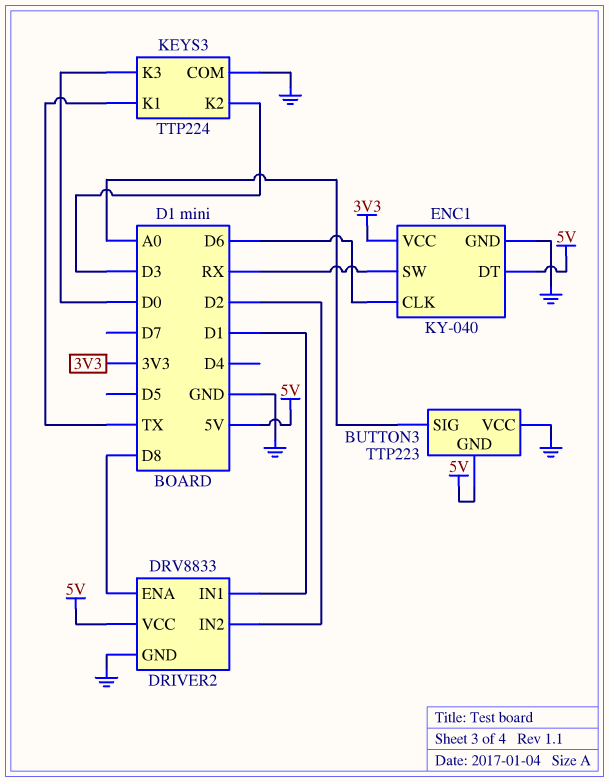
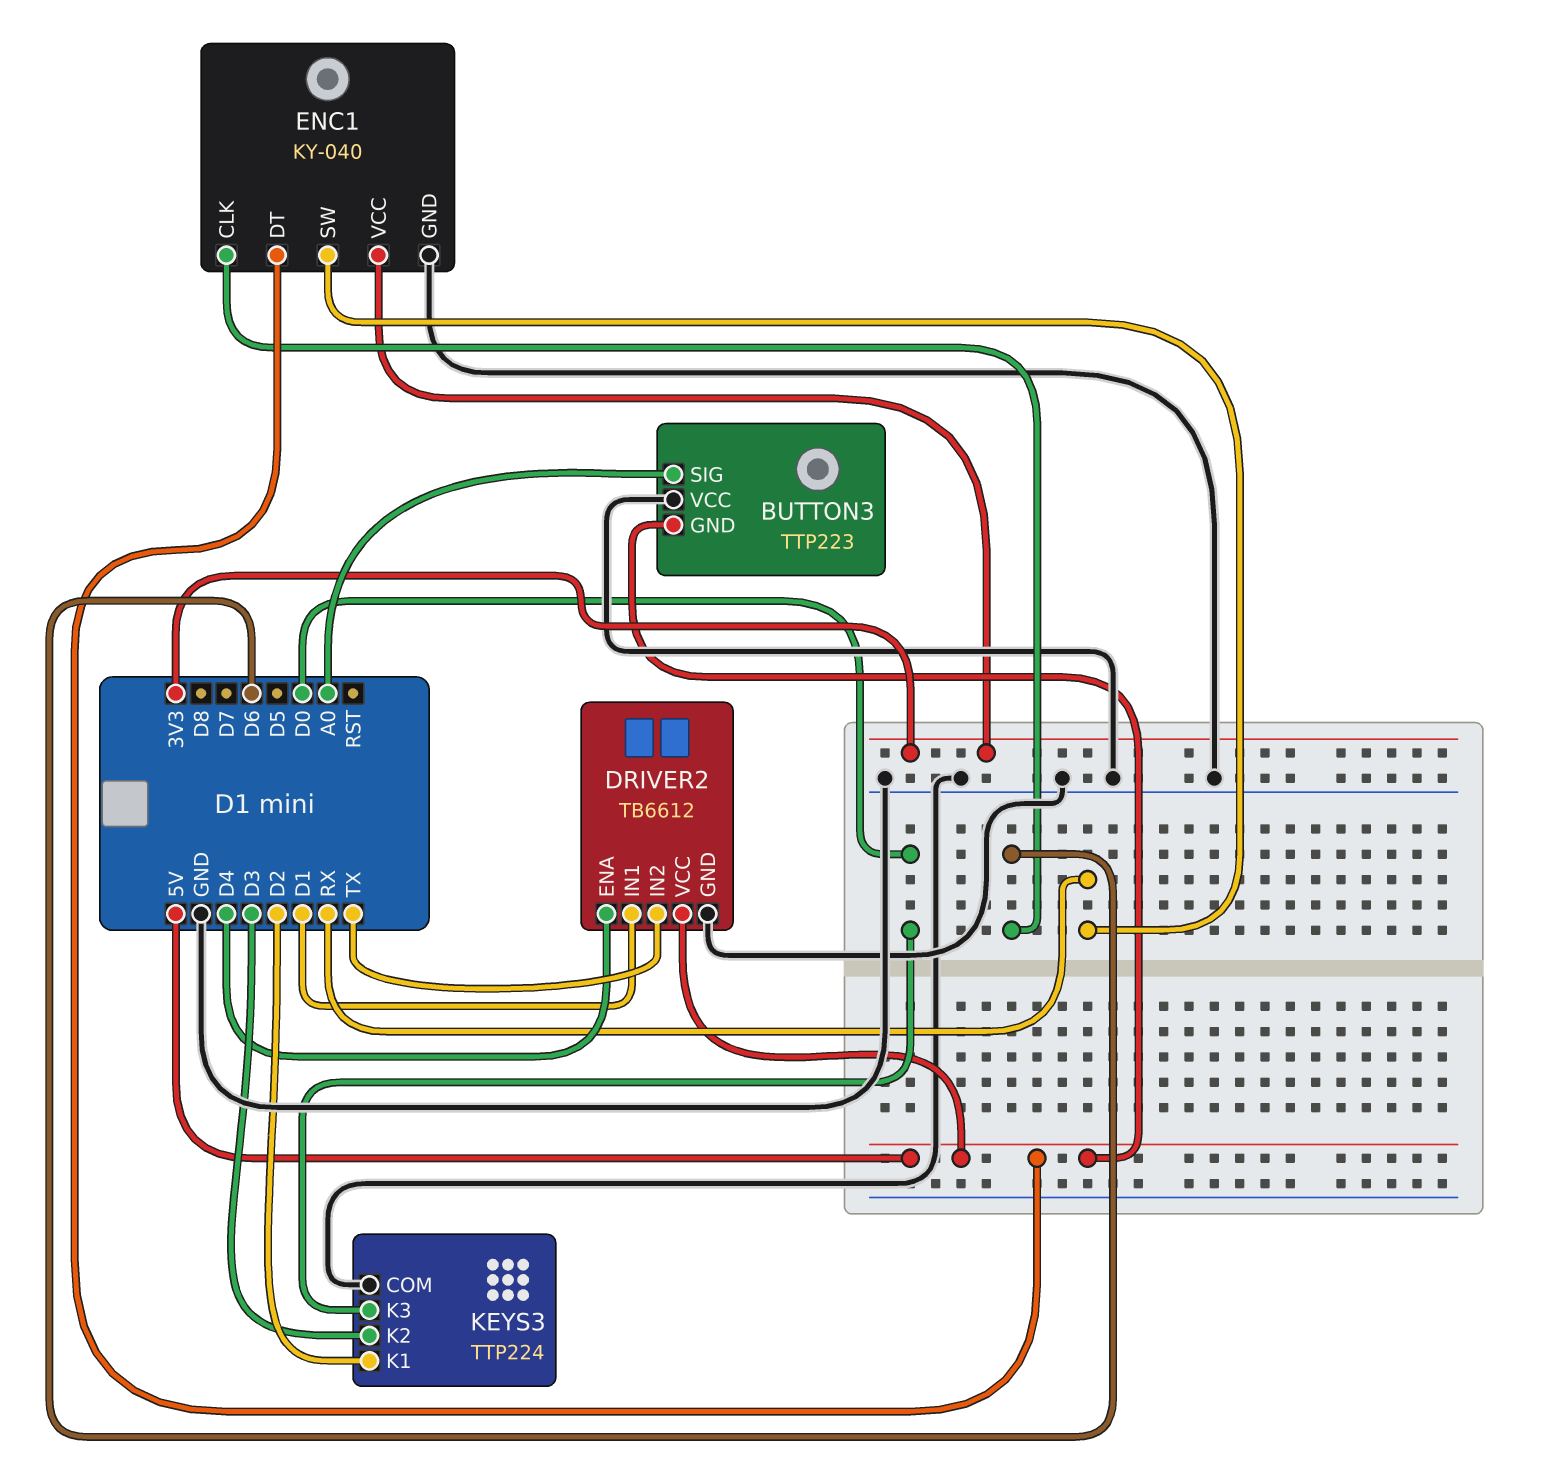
DRIVER2: DRV8833 -> TB6612
DRIVER2 pin ENA: D8 -> D4
DRIVER2 pin IN2: D2 -> TX
KEYS3 pin K1: TX -> D2

